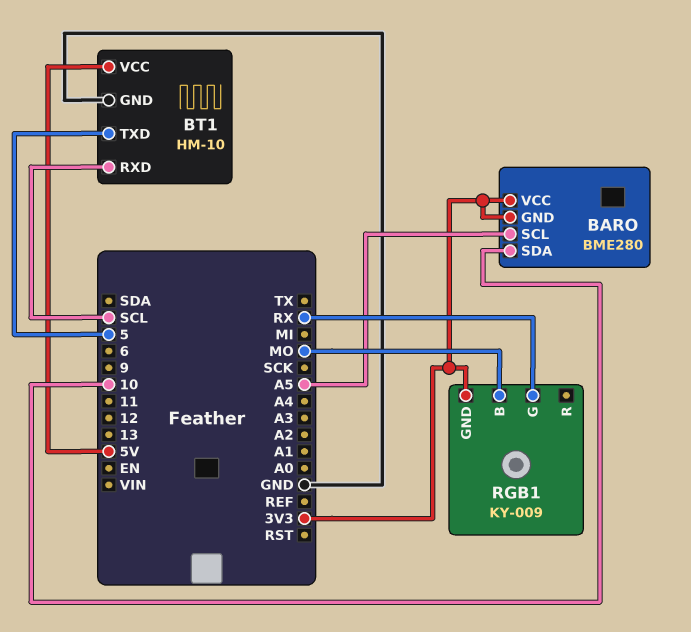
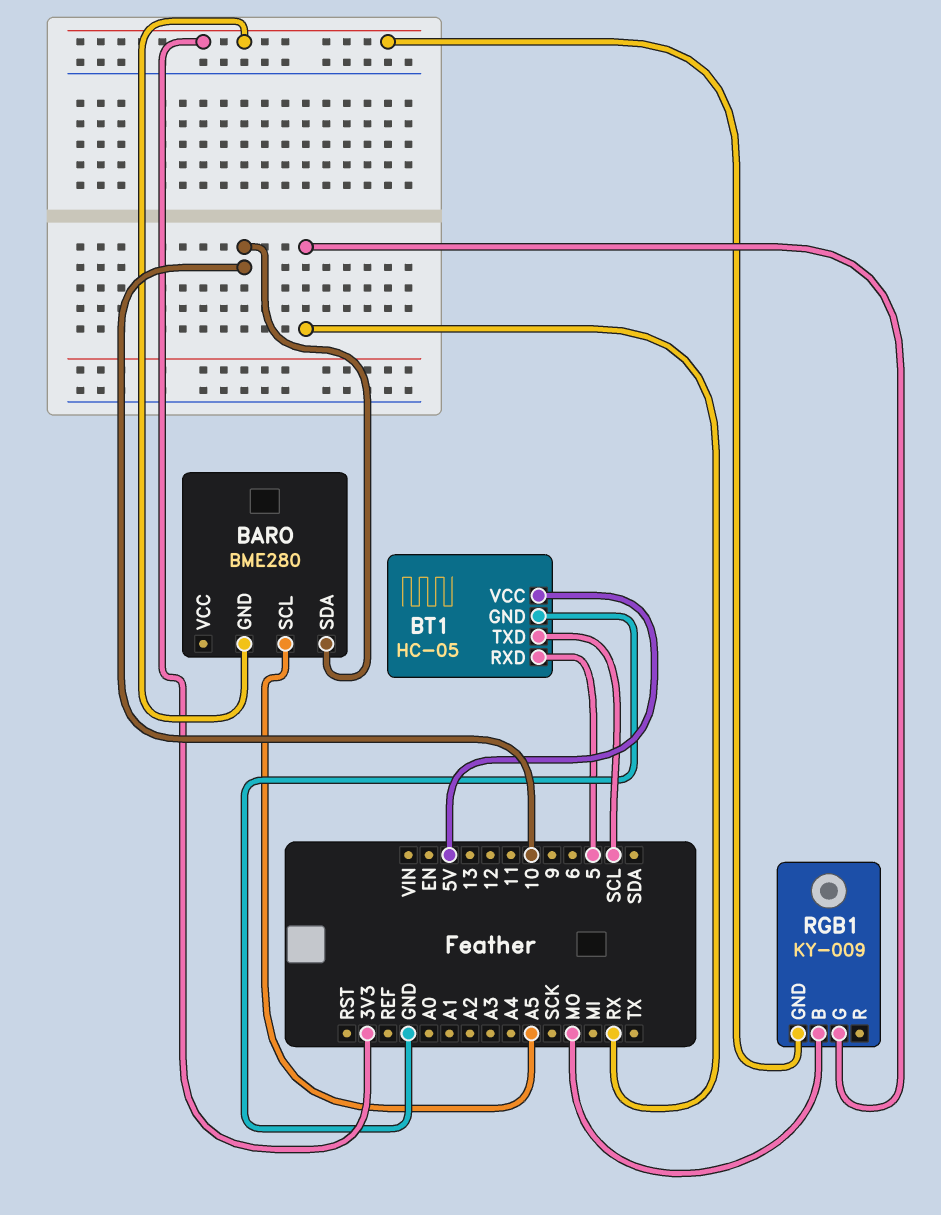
BARO pin VCC: 3V3 -> none
BT1: HM-10 -> HC-05
BT1 pin RXD: SCL -> 5
BT1 pin TXD: 5 -> SCL

